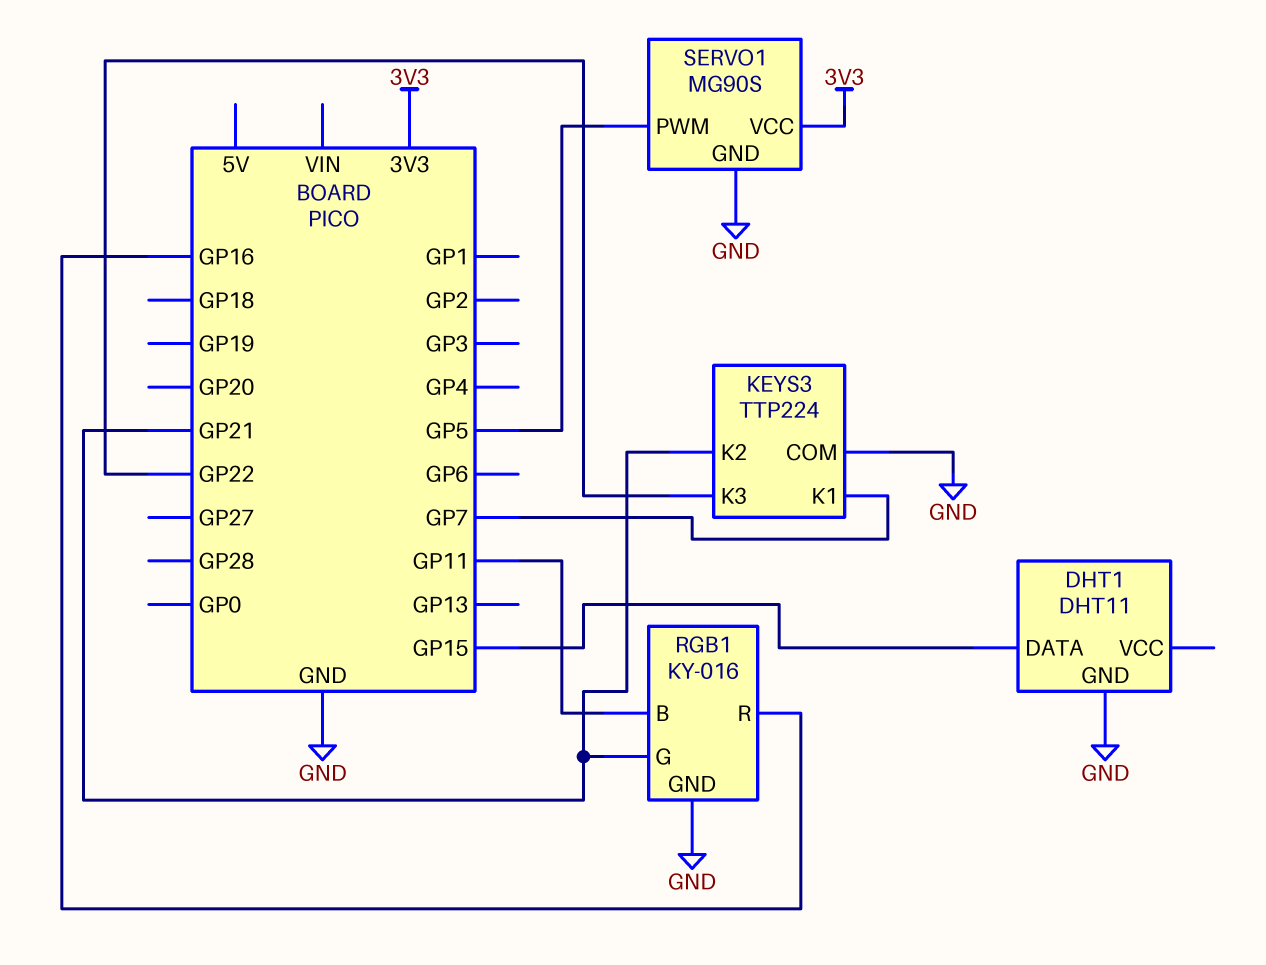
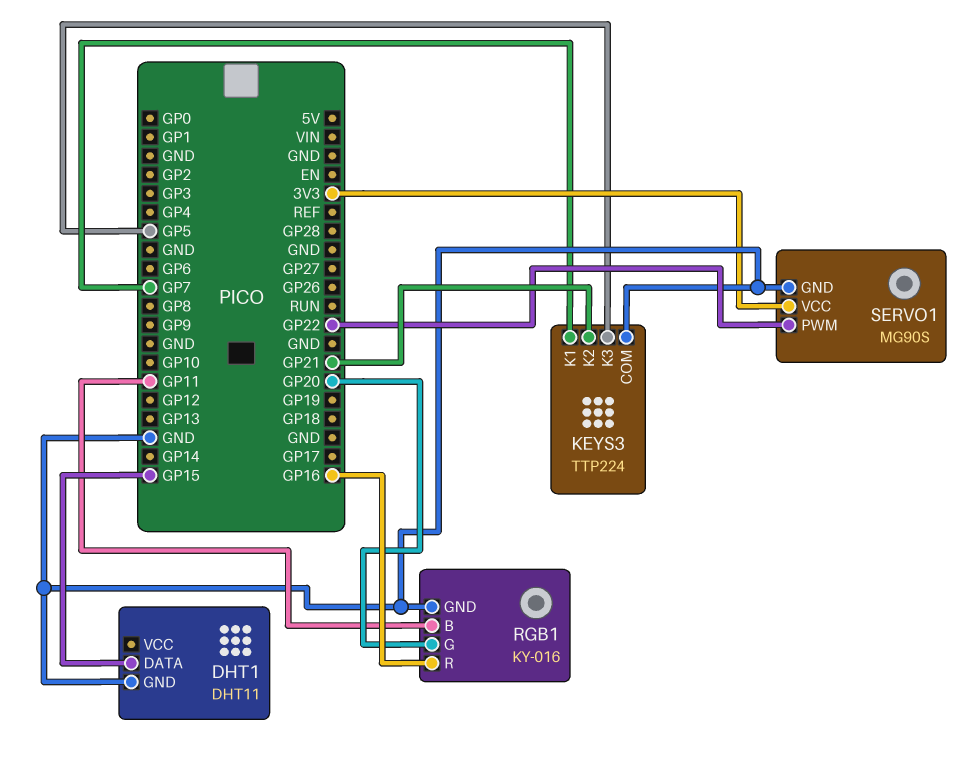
KEYS3 pin K3: GP22 -> GP5
RGB1 pin G: GP21 -> GP20
SERVO1 pin PWM: GP5 -> GP22

